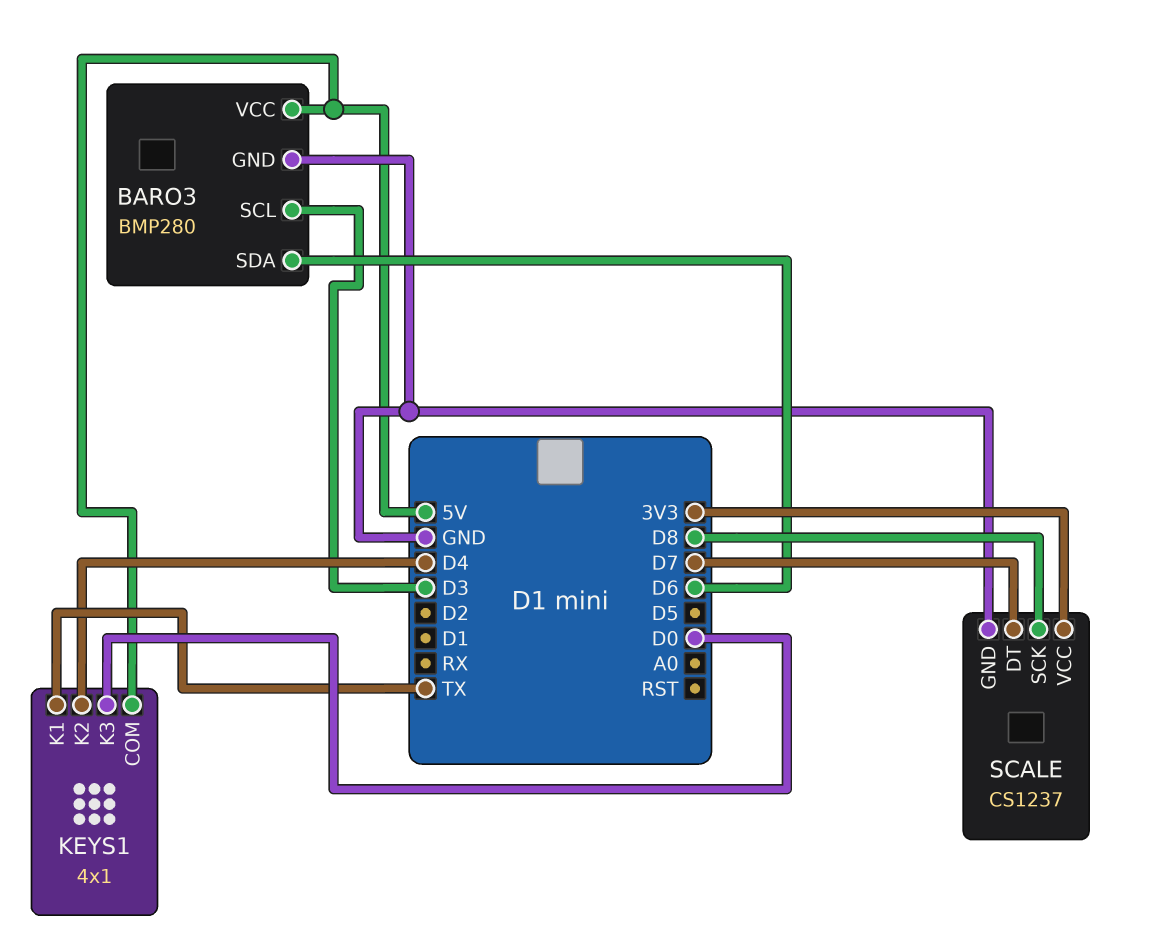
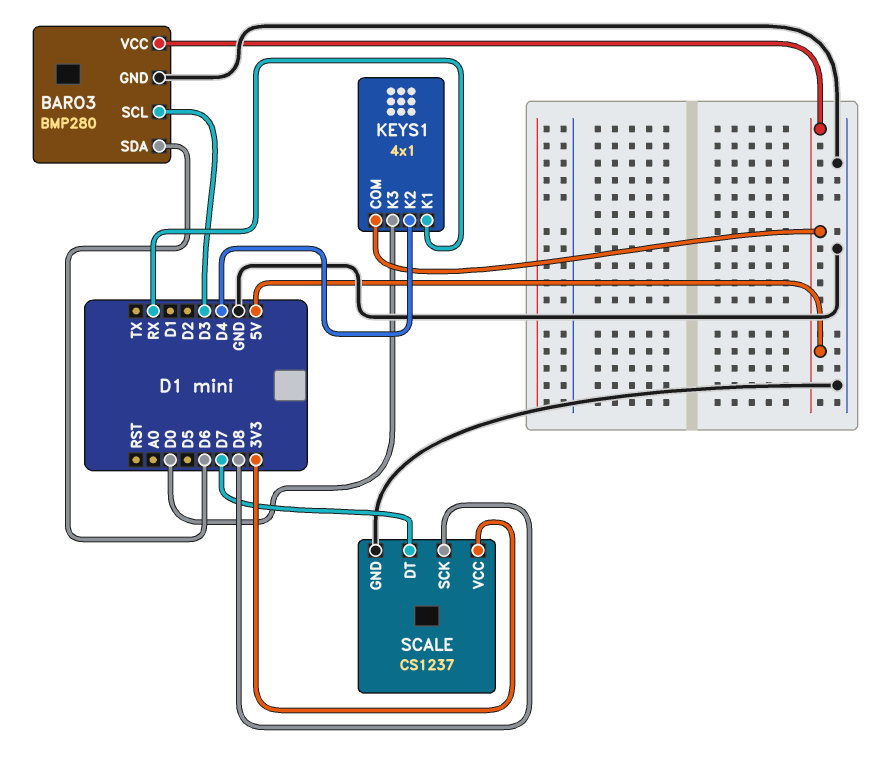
KEYS1 pin K1: TX -> RX

